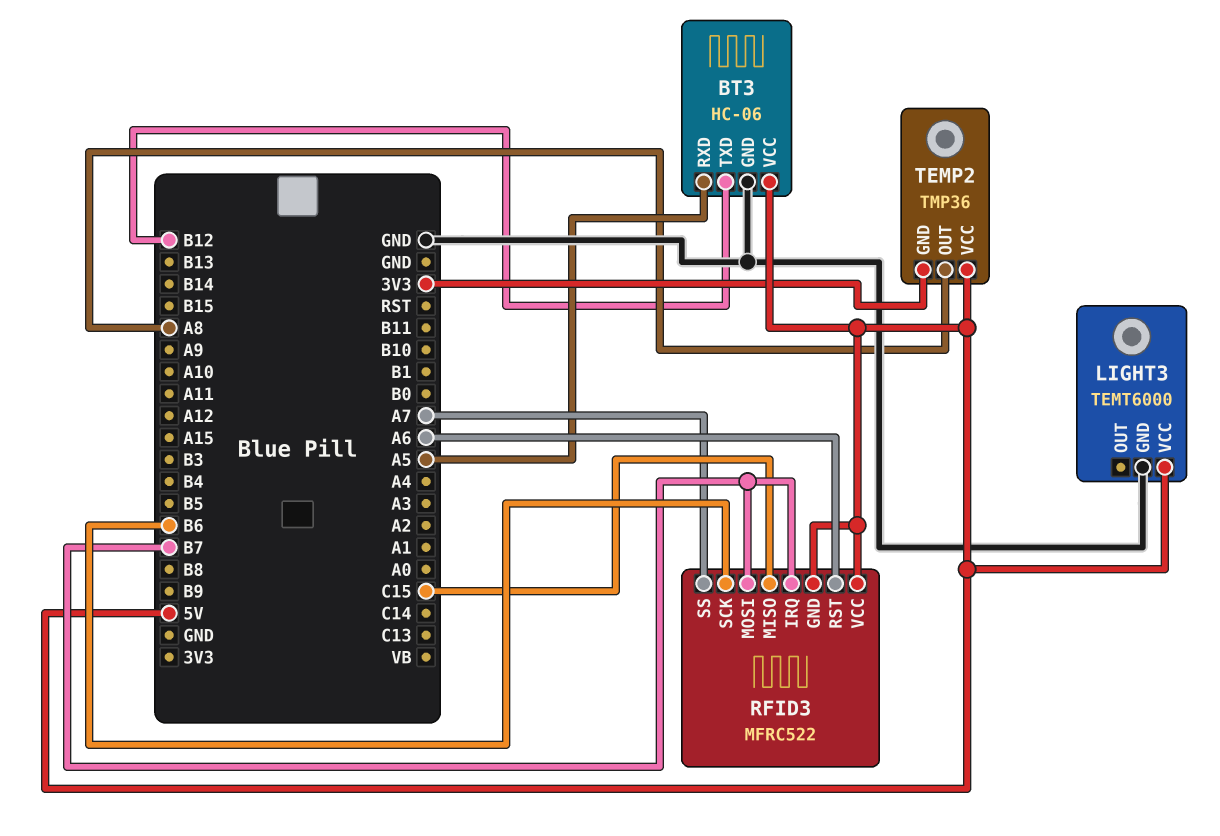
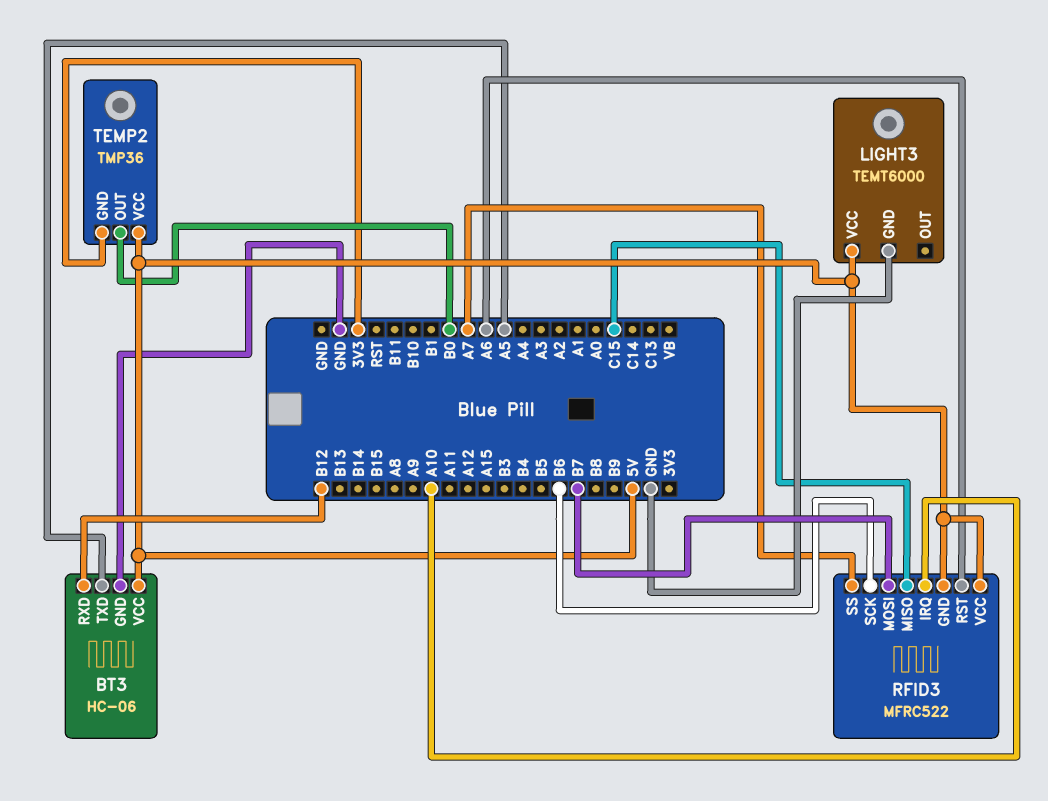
BT3 pin RXD: A5 -> B12
BT3 pin TXD: B12 -> A5
RFID3 pin IRQ: B7 -> A10
TEMP2 pin OUT: A8 -> B0

